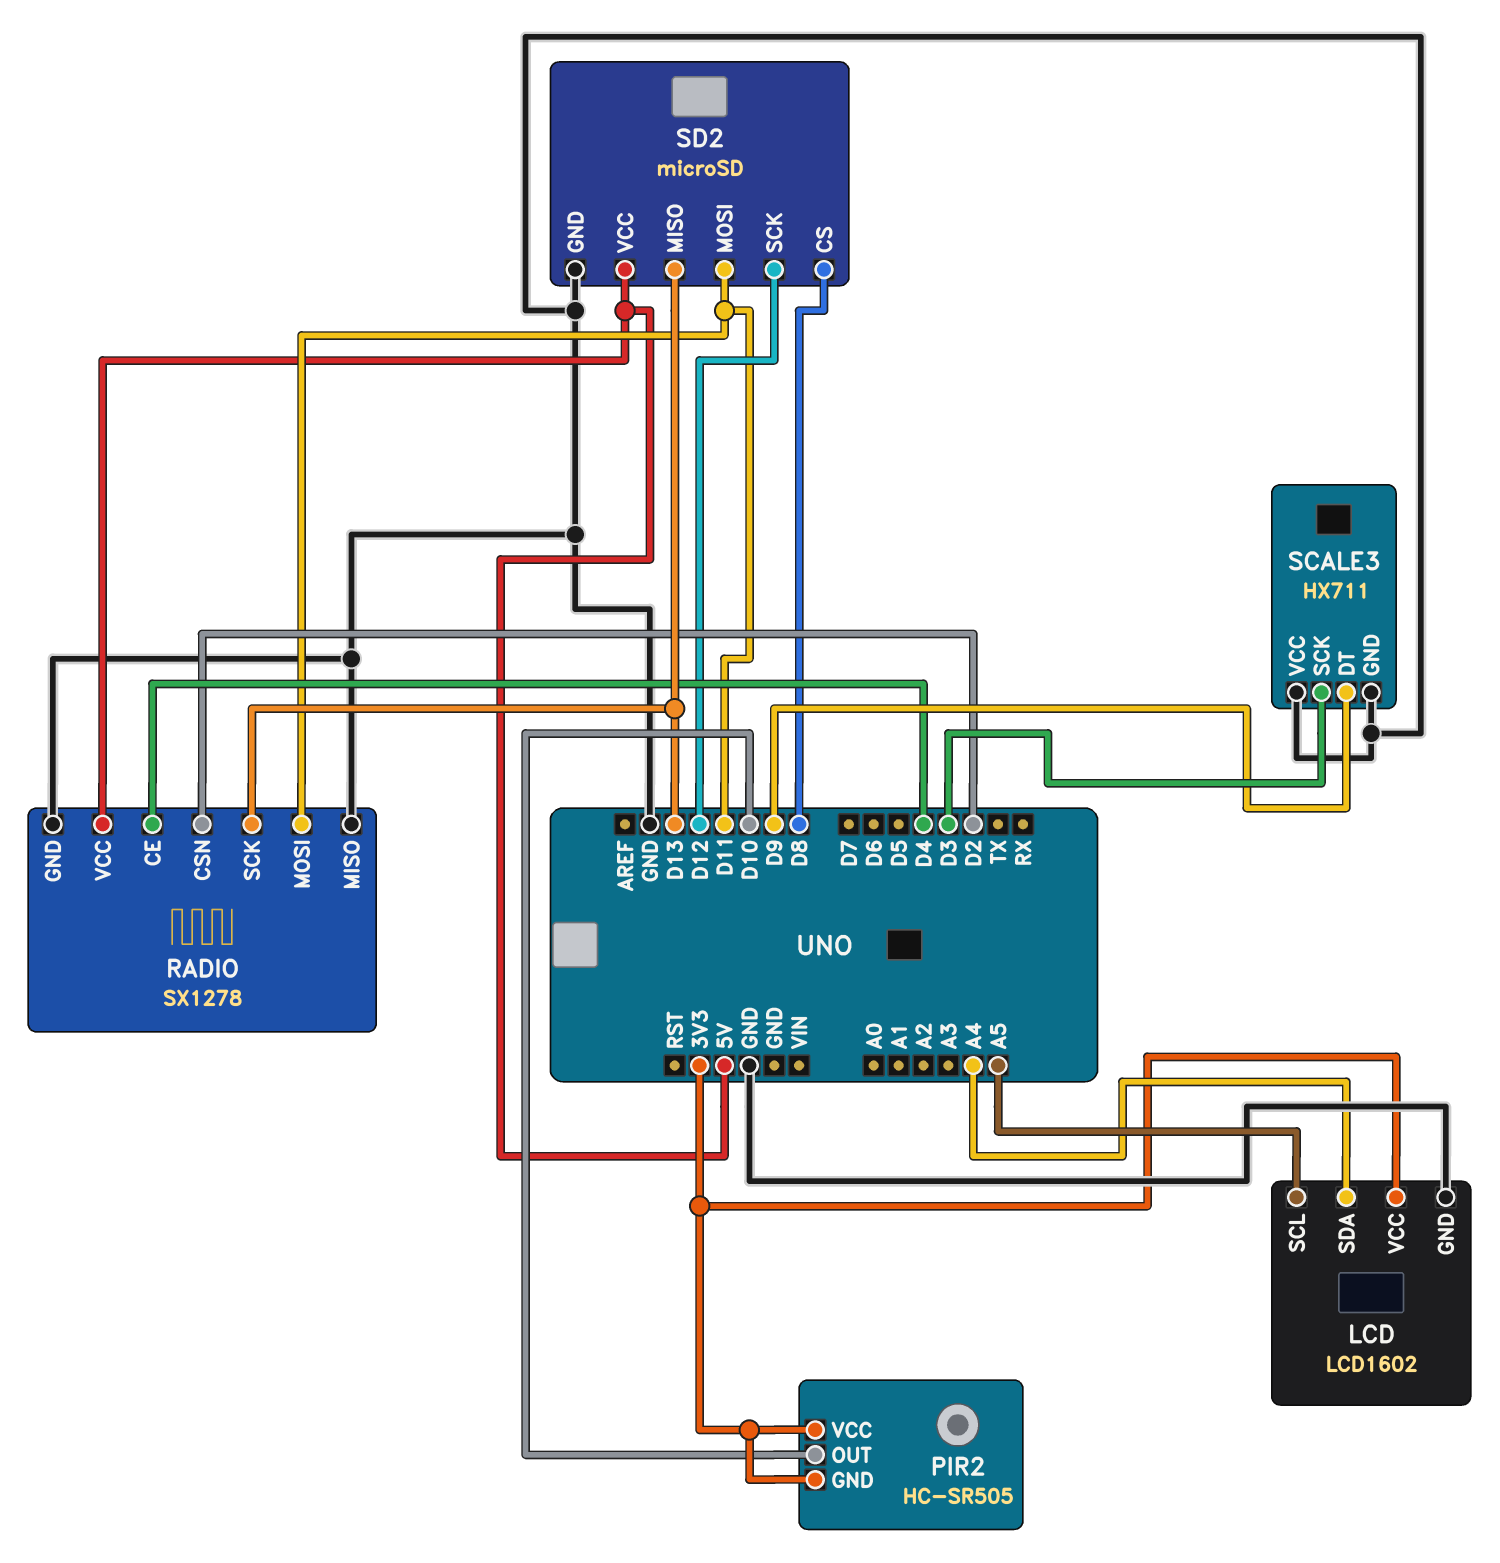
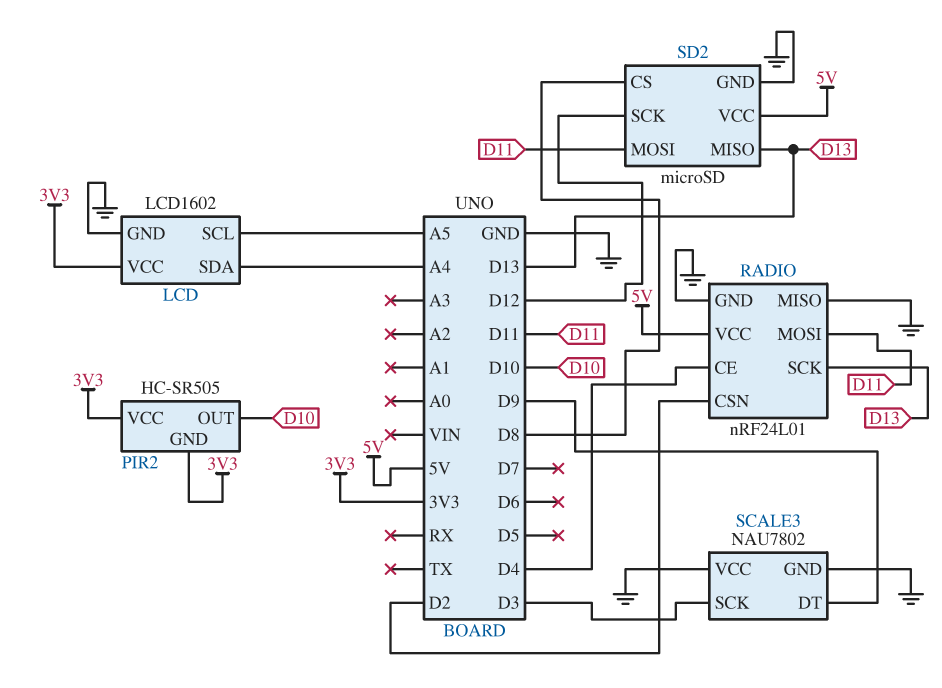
RADIO: SX1278 -> nRF24L01
SCALE3: HX711 -> NAU7802

